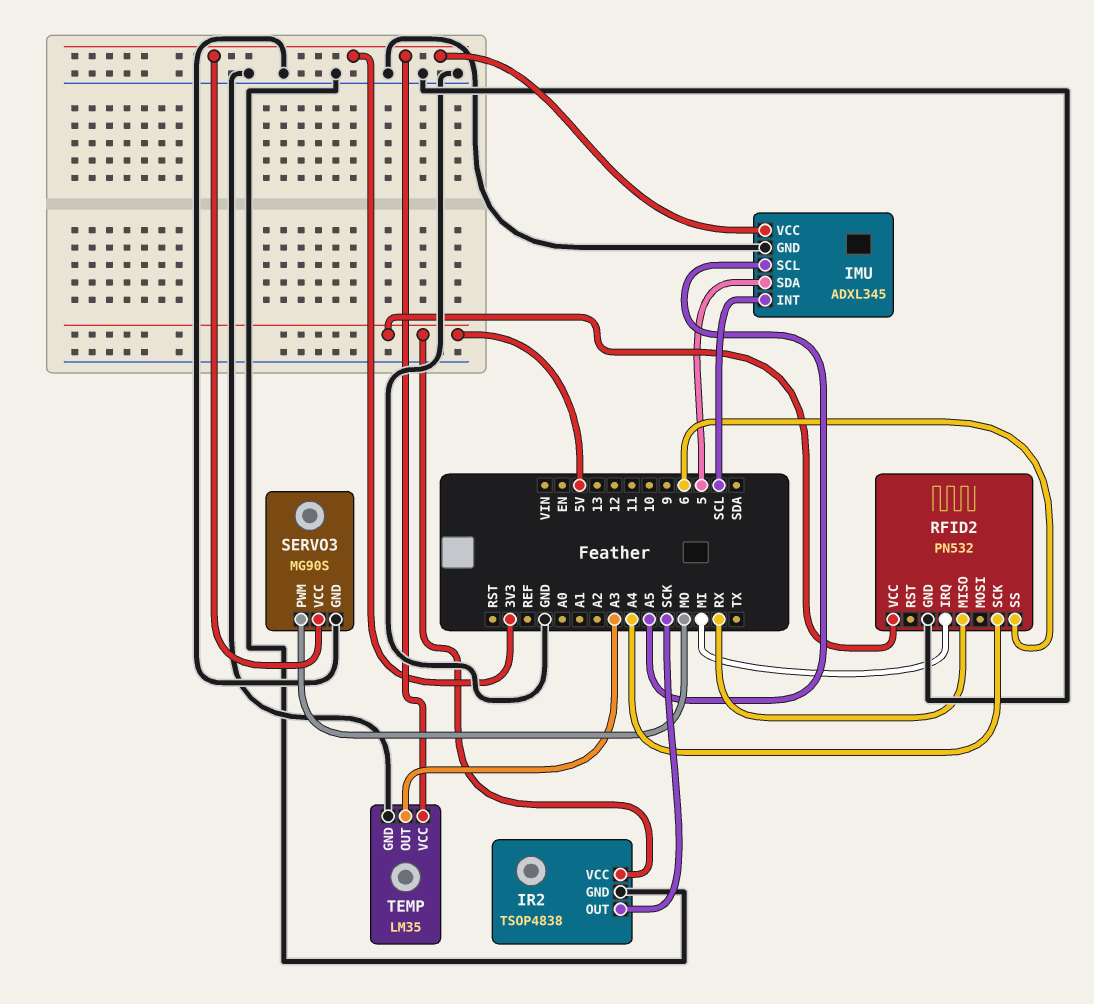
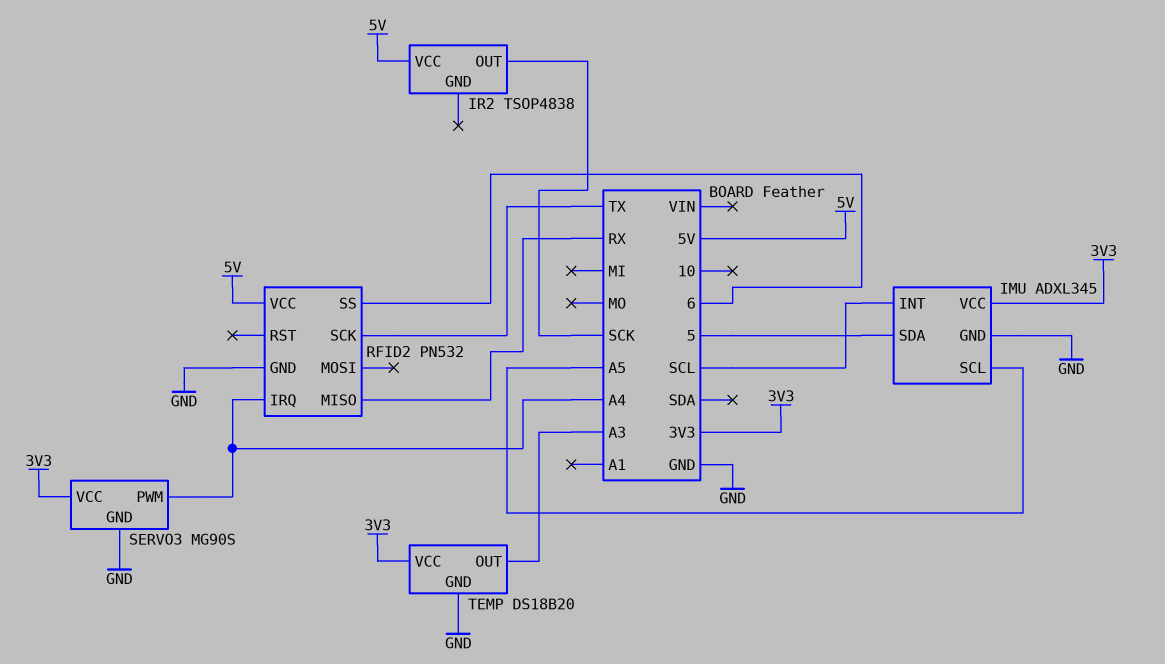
IR2 pin GND: GND -> none
RFID2 pin IRQ: MI -> A4
RFID2 pin SCK: A4 -> TX
SERVO3 pin PWM: MO -> A4
TEMP: LM35 -> DS18B20

